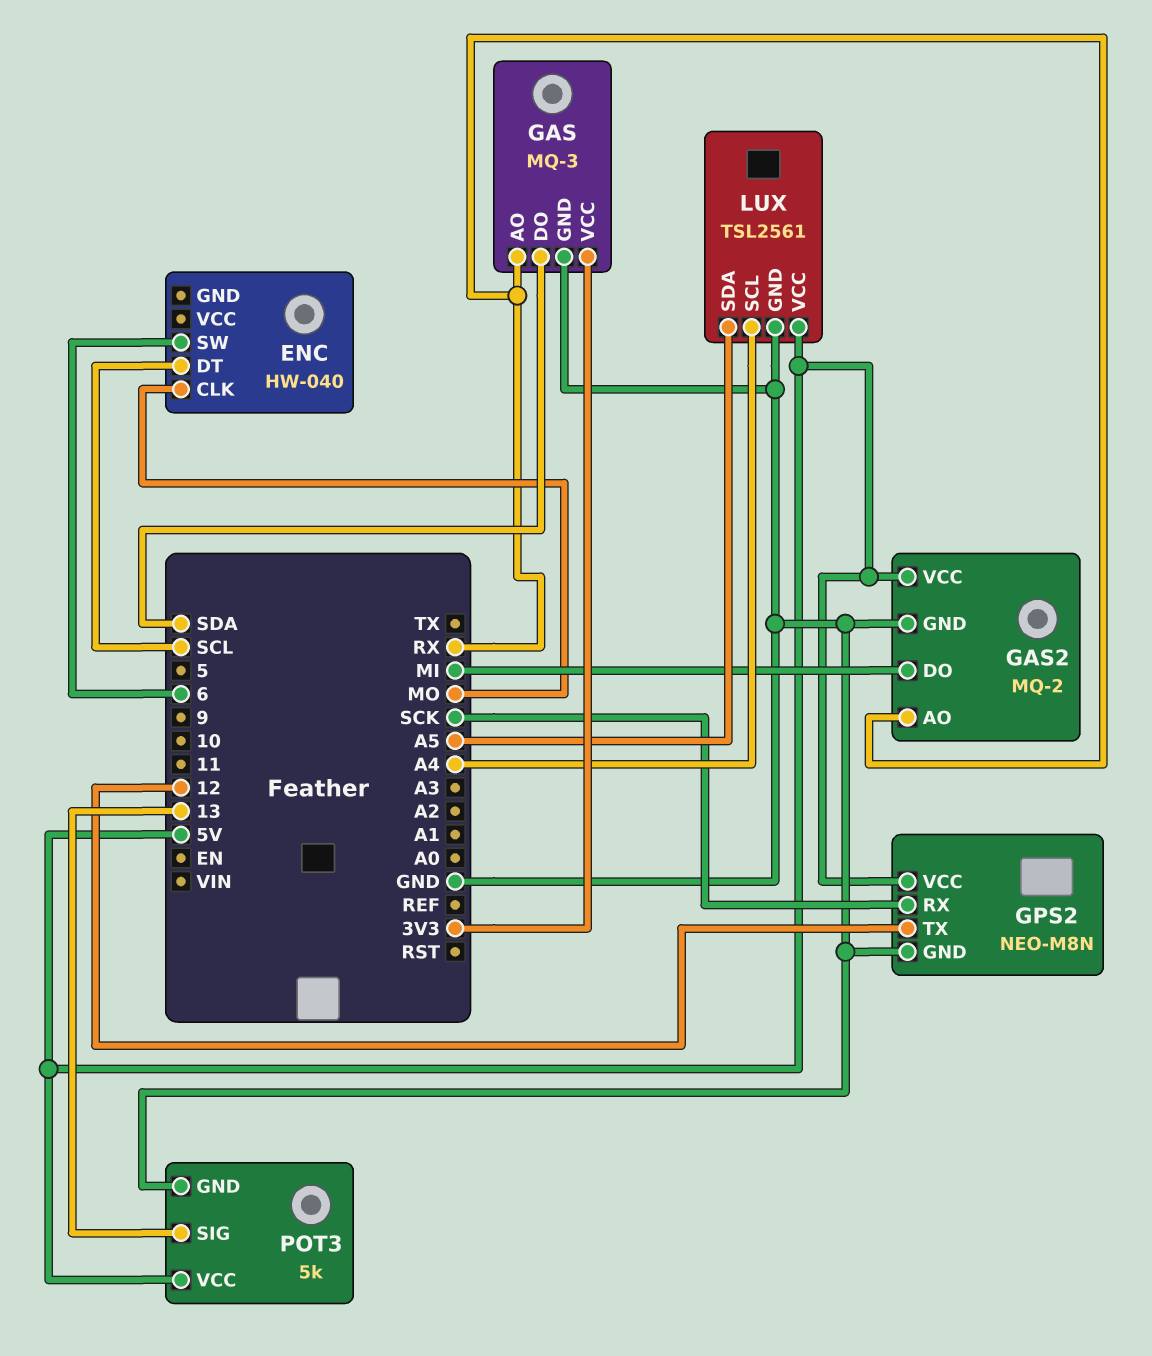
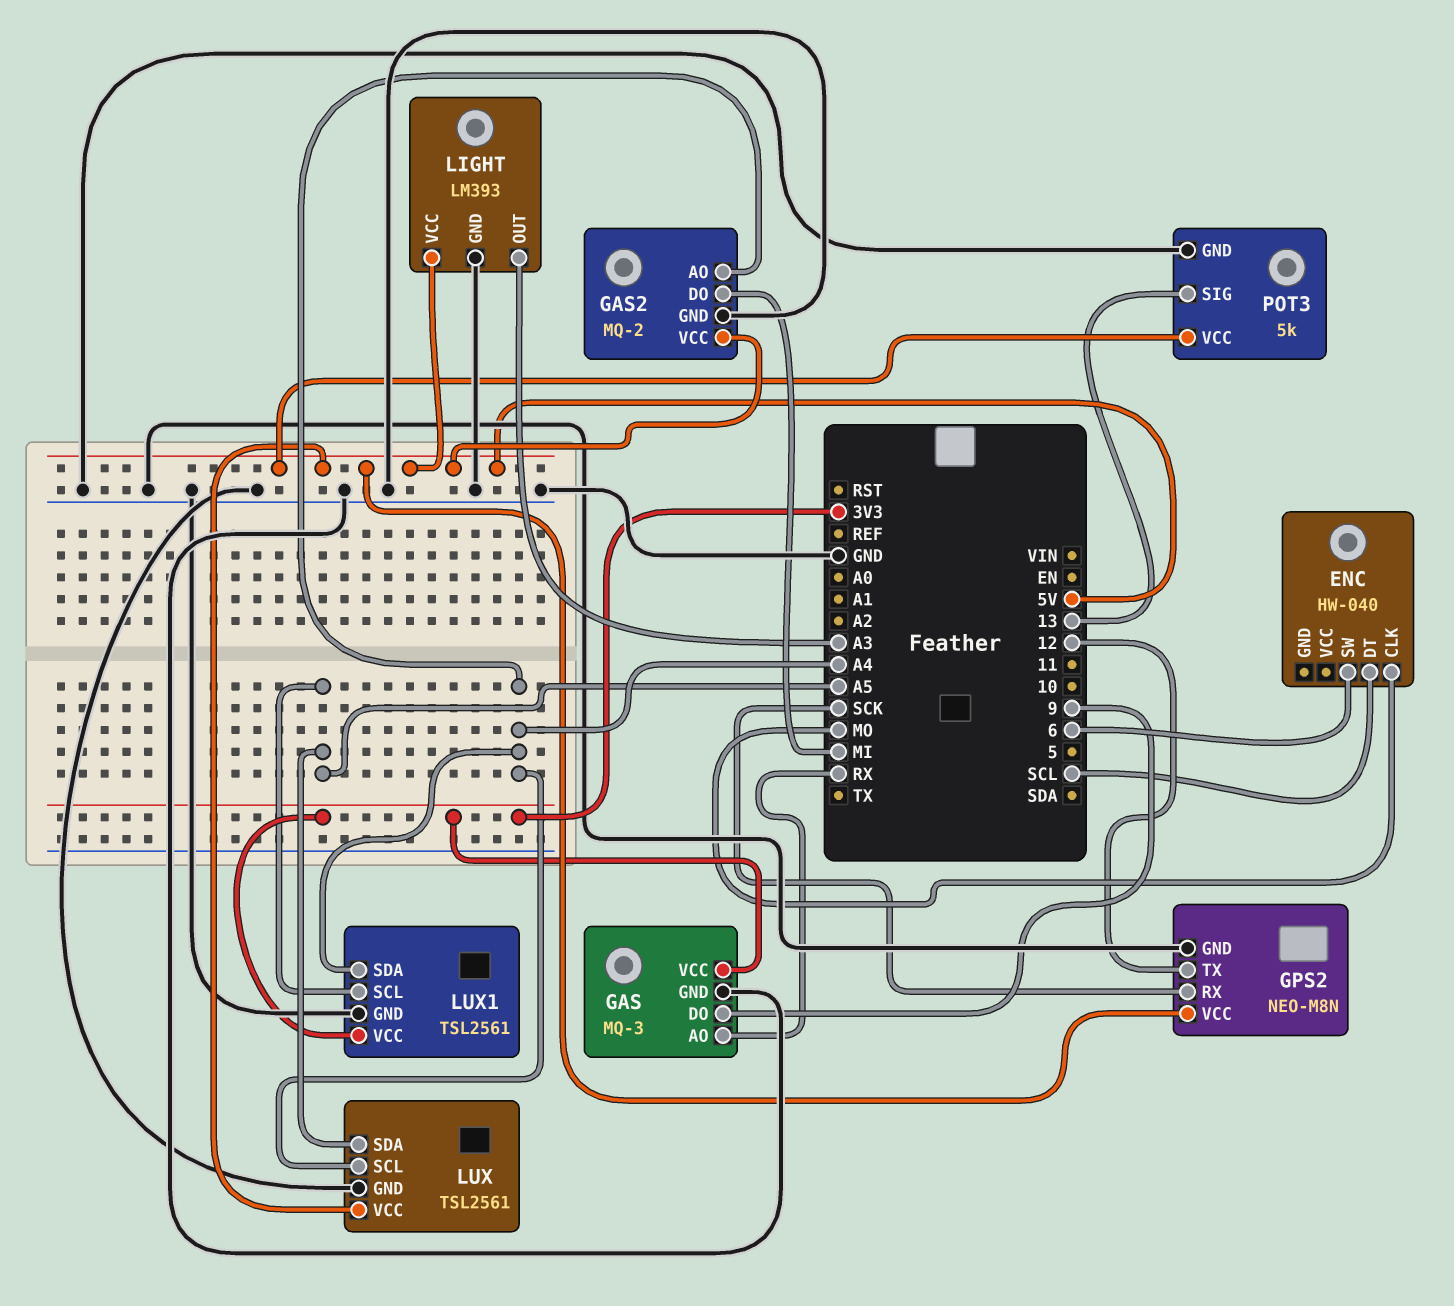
GAS pin DO: SDA -> 9
GAS2 pin AO: RX -> A4
LIGHT: none -> LM393
LIGHT pin GND: none -> GND
LIGHT pin OUT: none -> A3
LIGHT pin VCC: none -> 5V
LUX1: none -> TSL2561
LUX1 pin GND: none -> GND
LUX1 pin SCL: none -> A5
LUX1 pin SDA: none -> A4
LUX1 pin VCC: none -> 3V3

